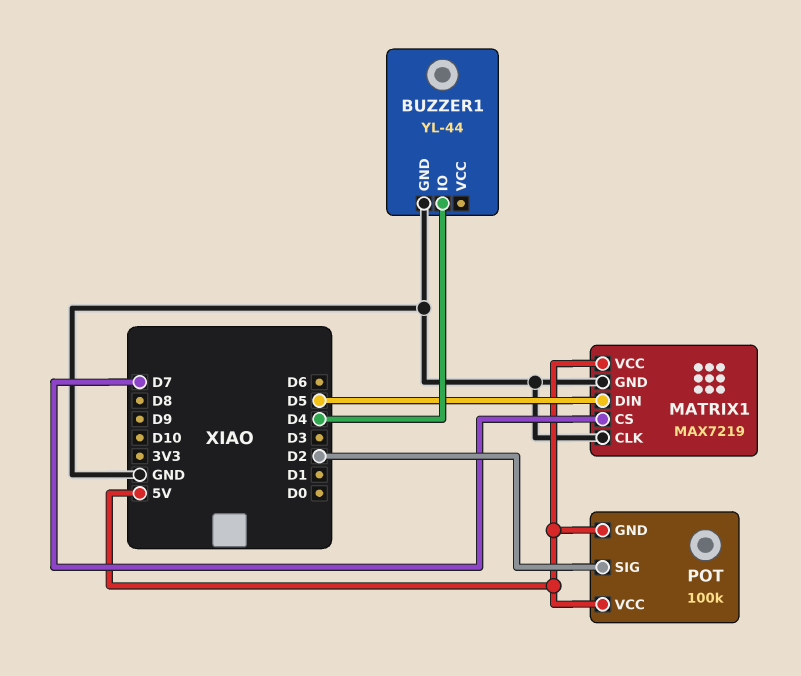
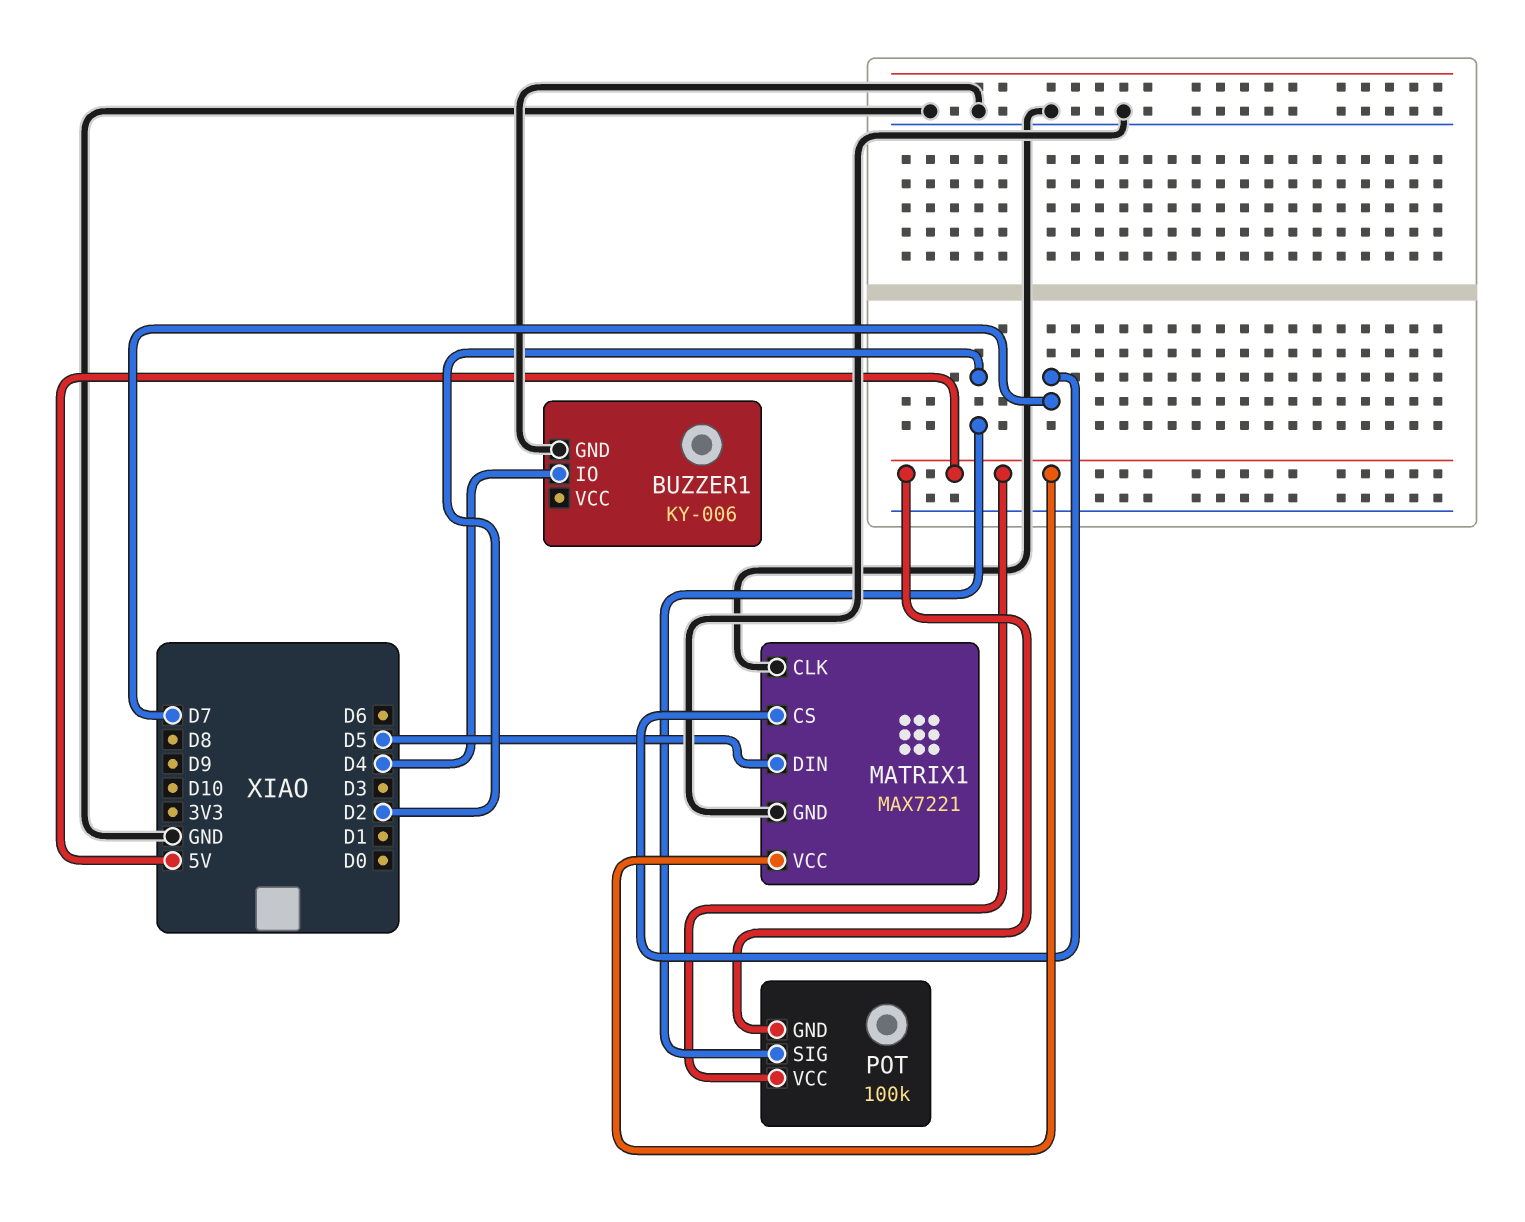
BUZZER1: YL-44 -> KY-006
MATRIX1: MAX7219 -> MAX7221

